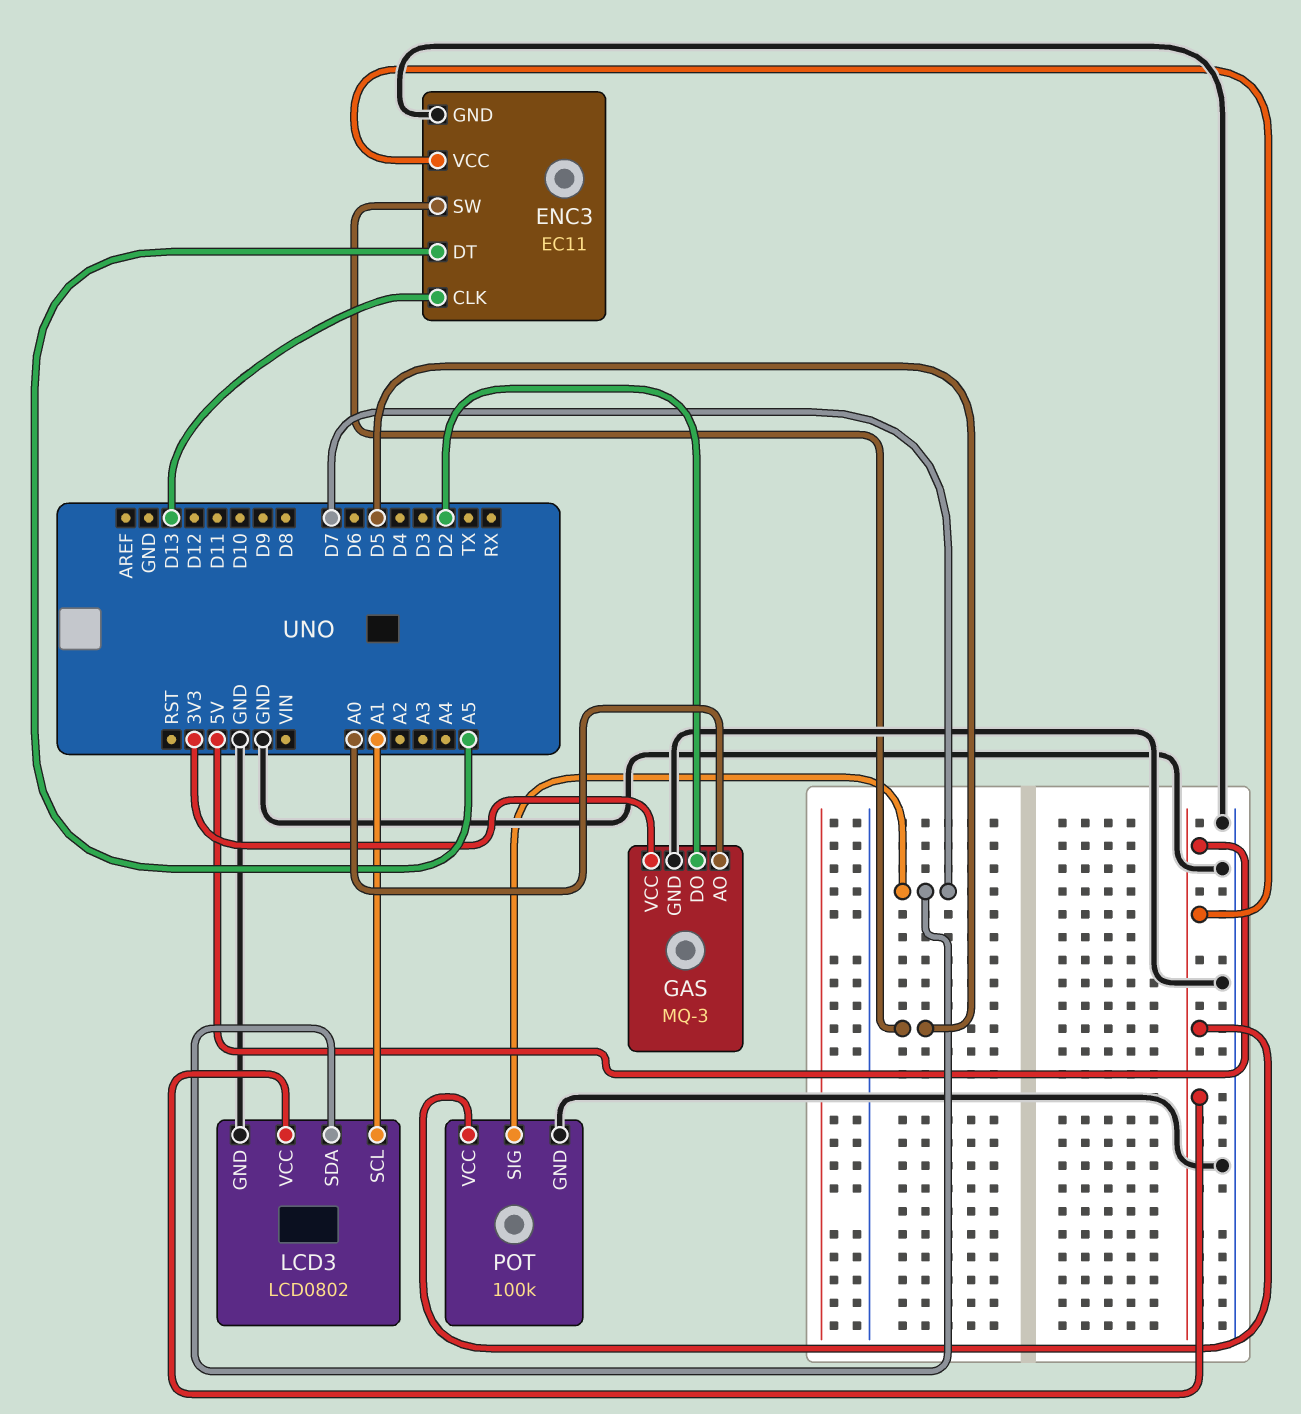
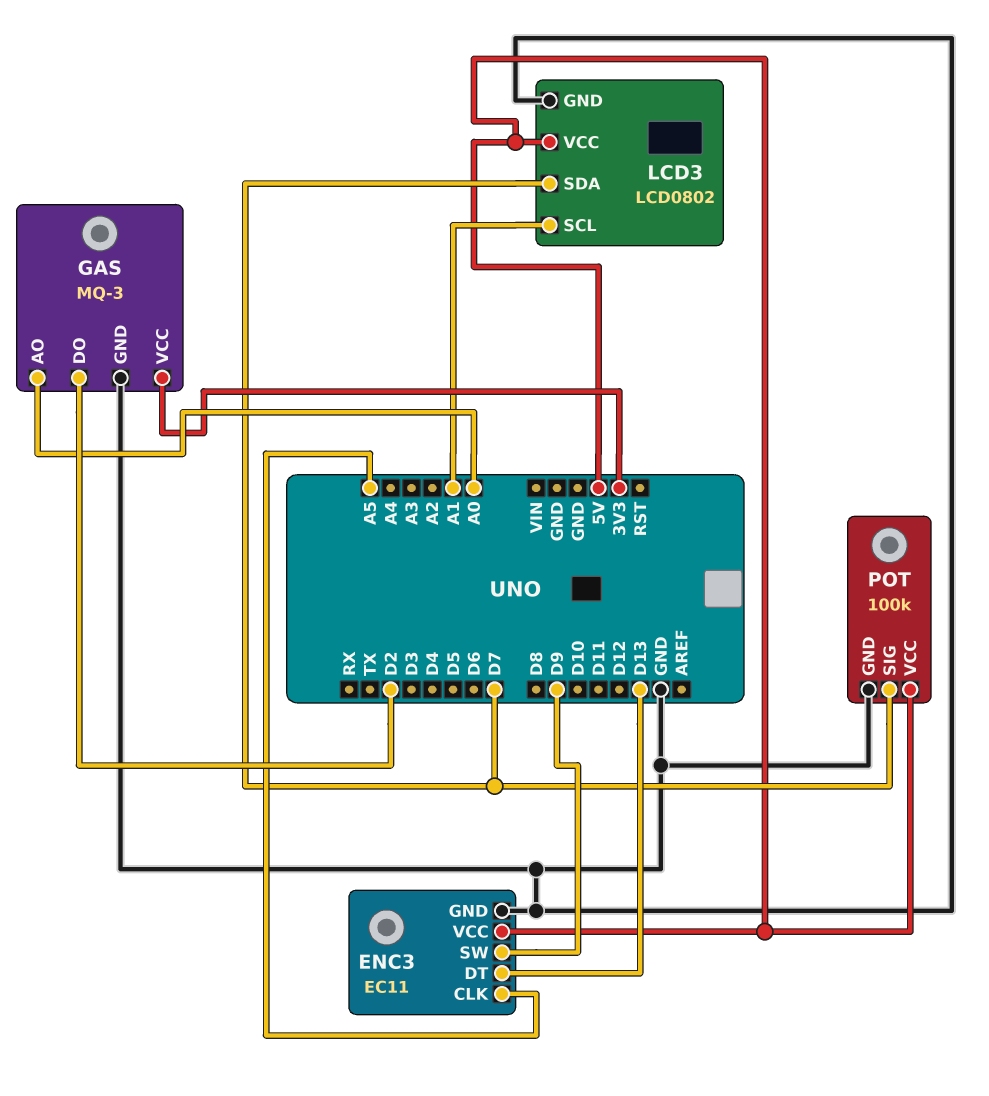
ENC3 pin CLK: D13 -> A5
ENC3 pin DT: A5 -> D13
ENC3 pin SW: D5 -> D9

